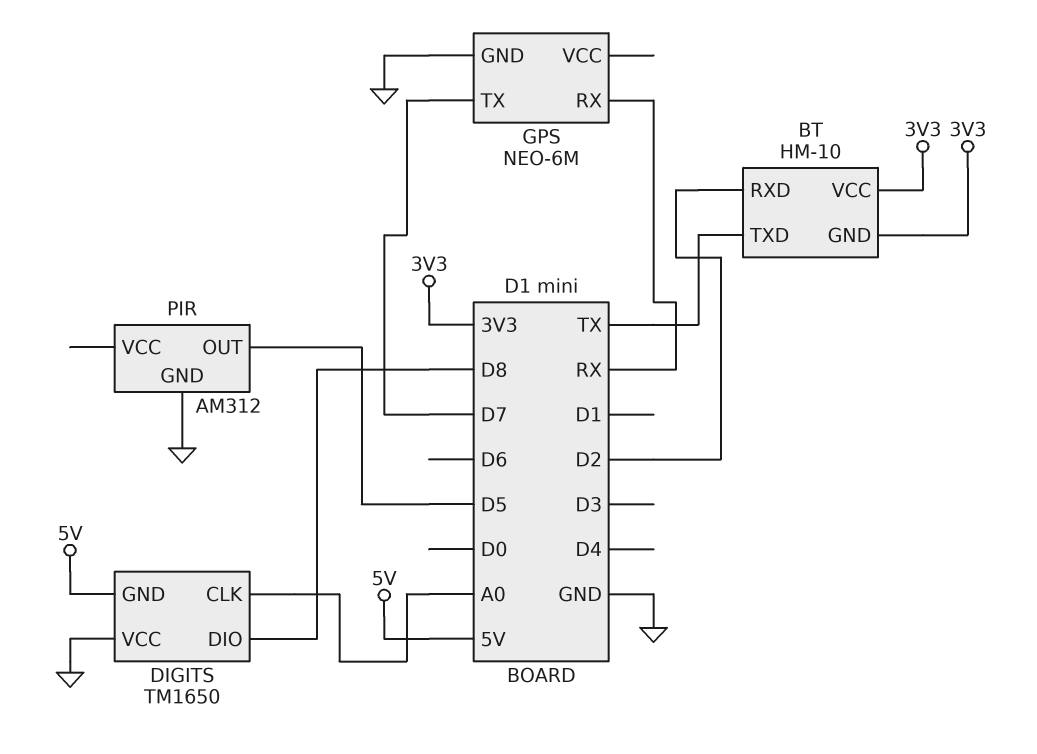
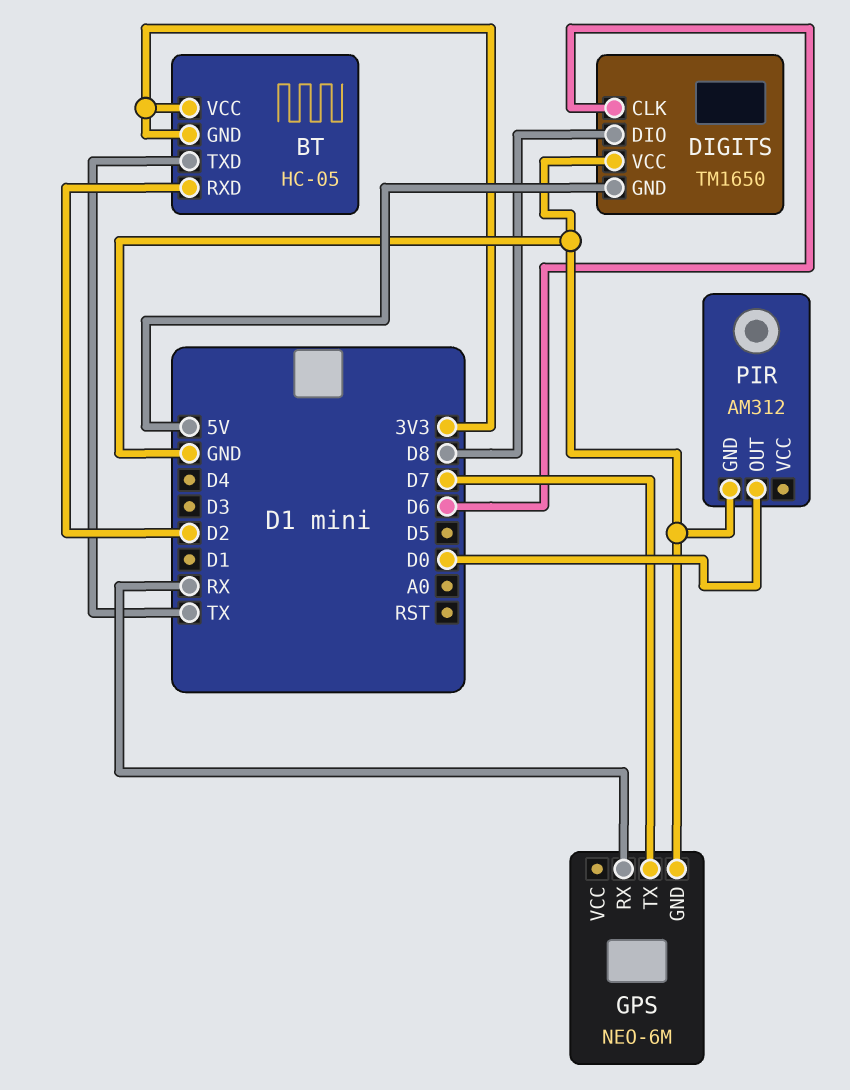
BT: HM-10 -> HC-05
DIGITS pin CLK: A0 -> D6
PIR pin OUT: D5 -> D0

